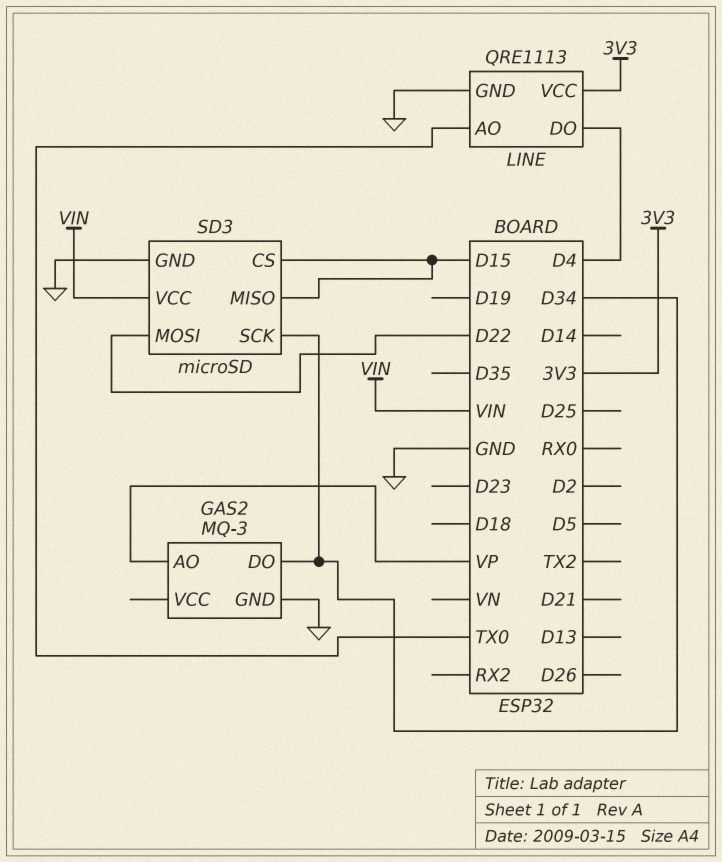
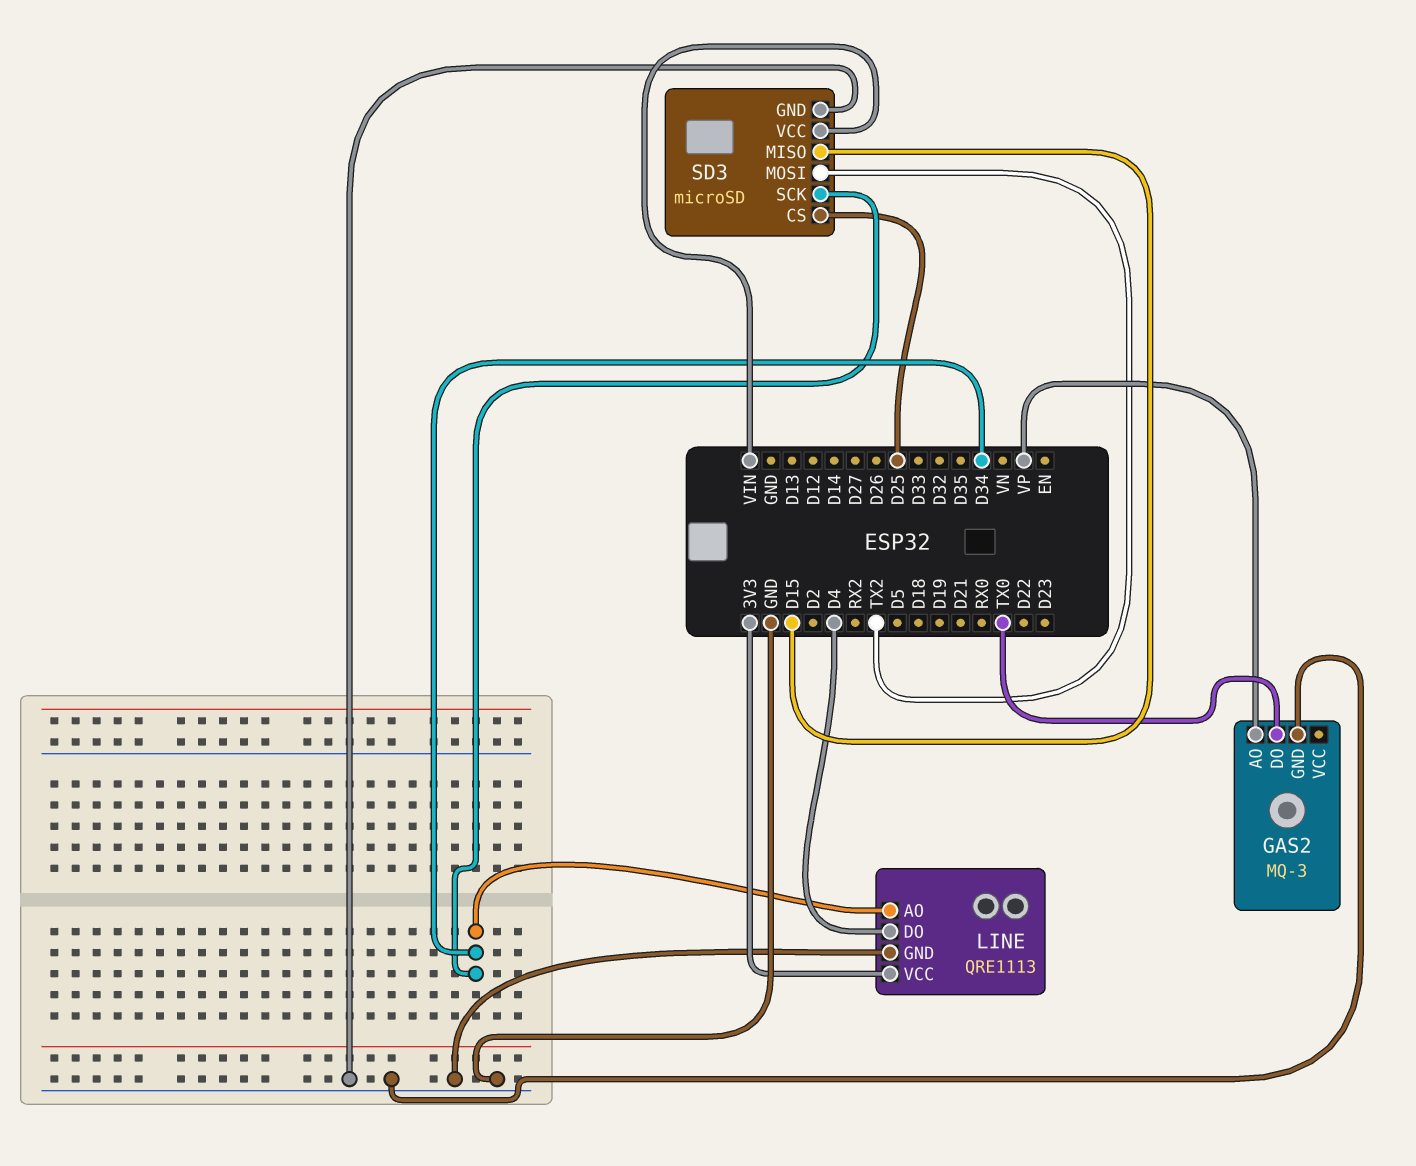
GAS2 pin DO: D34 -> TX0
LINE pin AO: TX0 -> D34
SD3 pin CS: D15 -> D25
SD3 pin MOSI: D22 -> TX2

